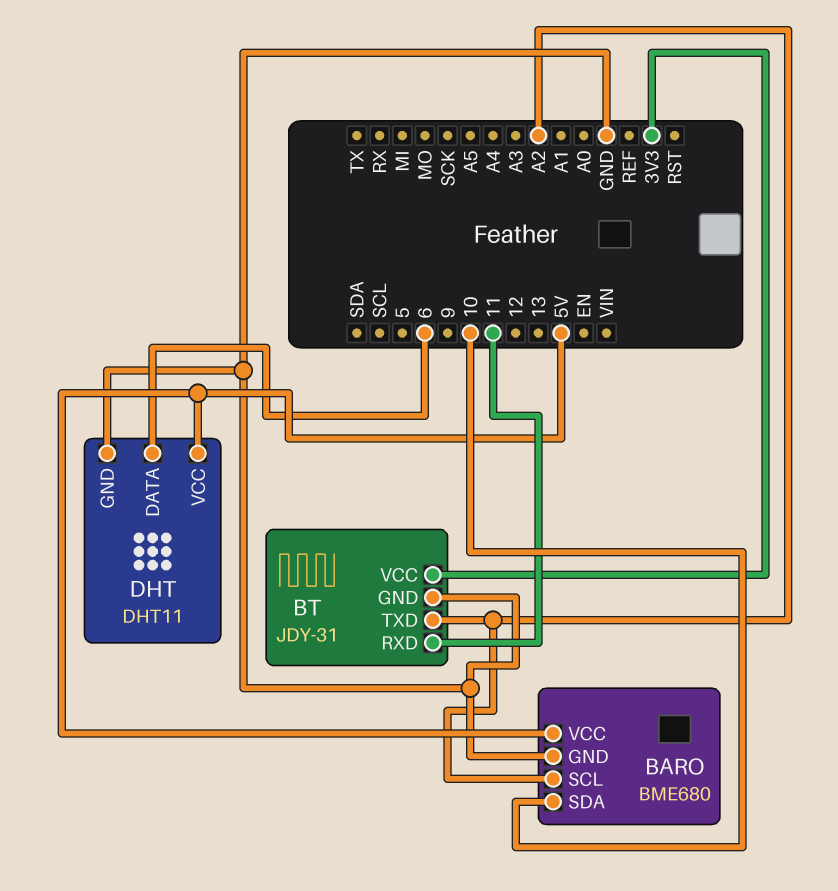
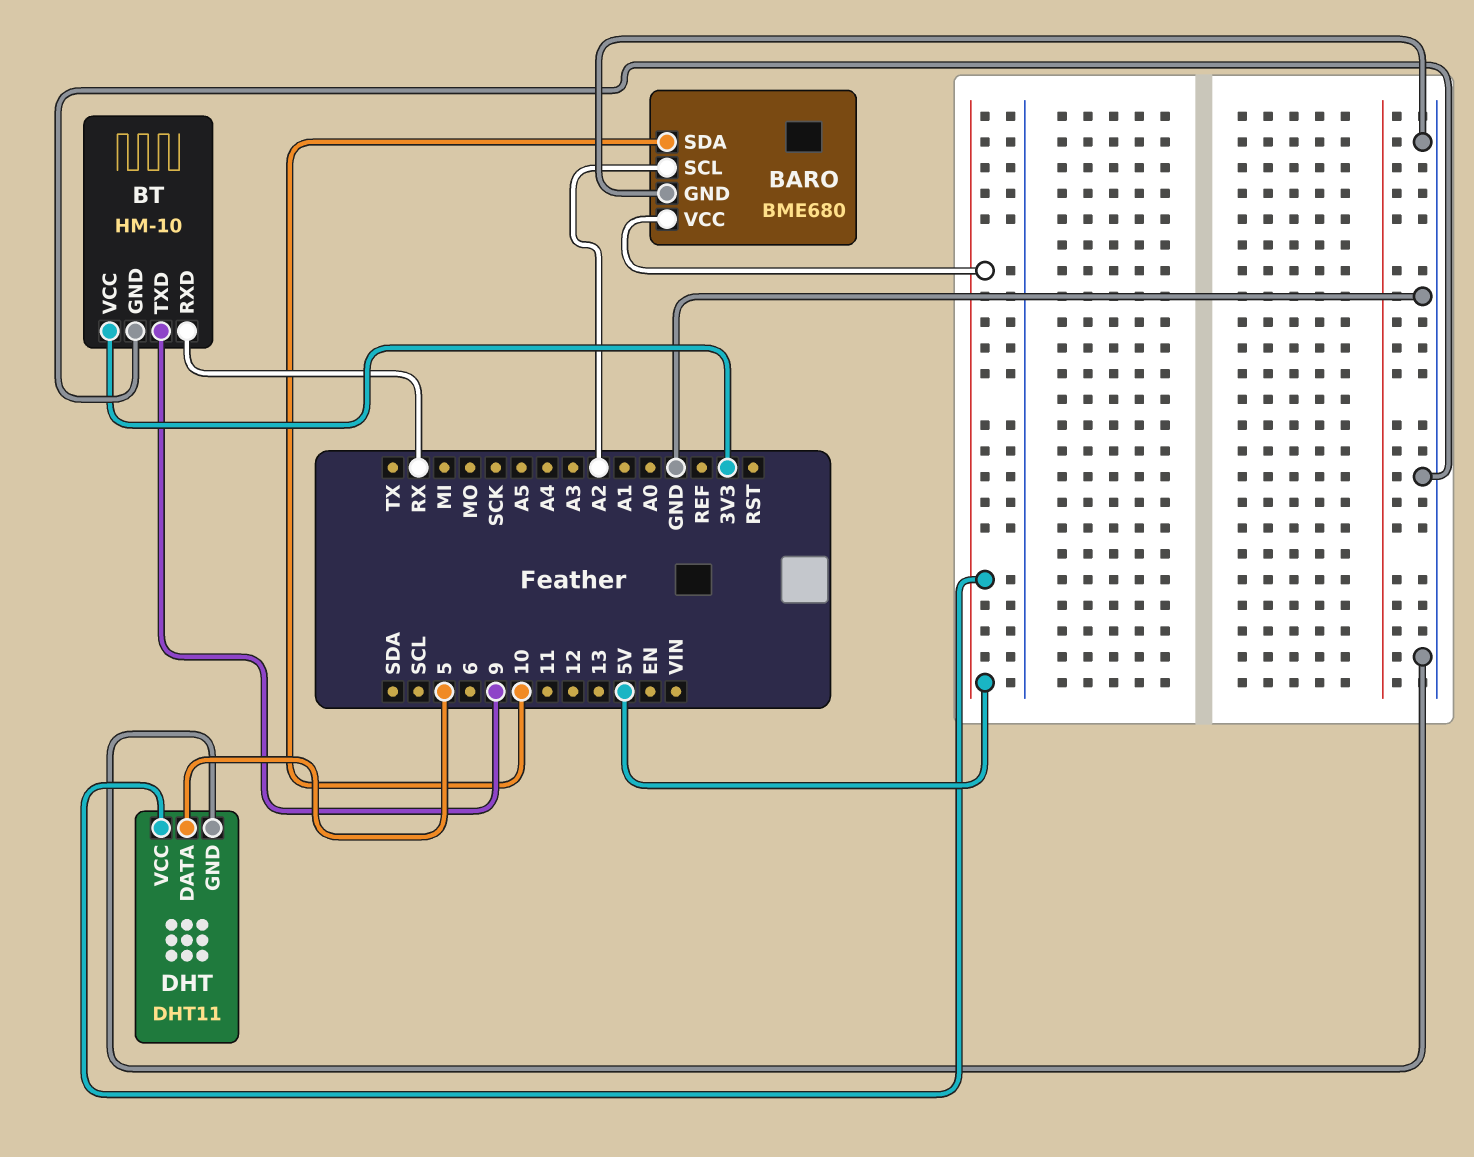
BT: JDY-31 -> HM-10
BT pin RXD: 11 -> RX
BT pin TXD: A2 -> 9
DHT pin DATA: 6 -> 5

